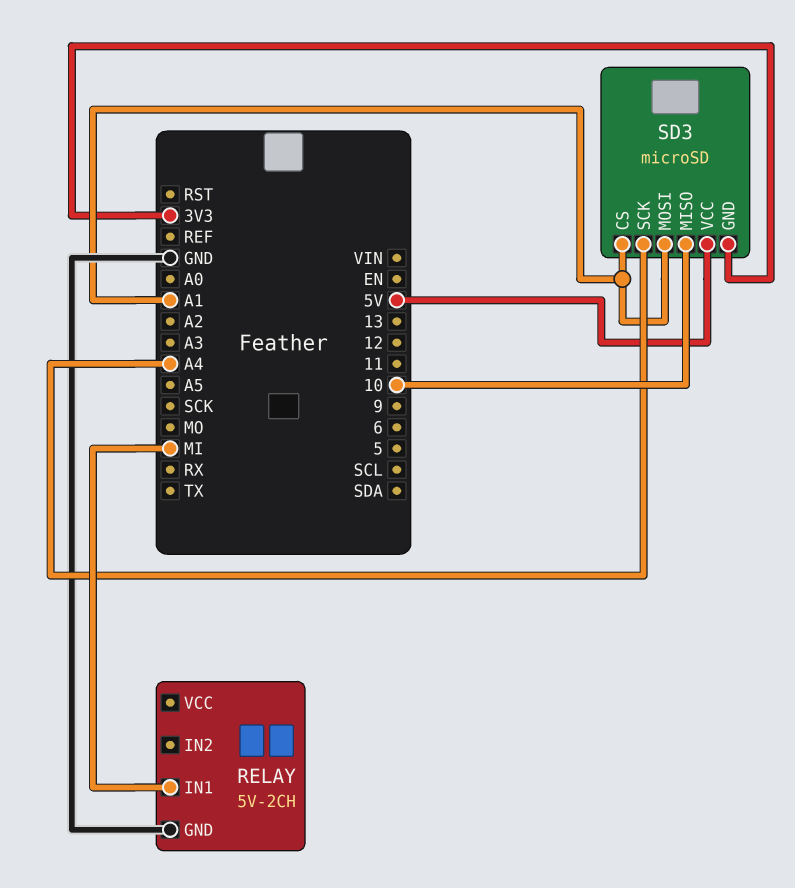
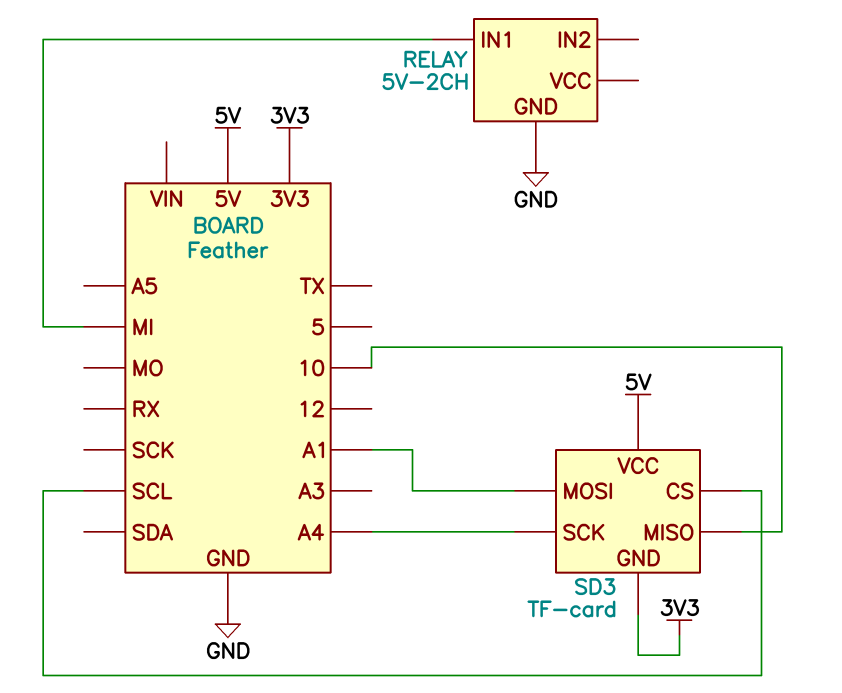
SD3: microSD -> TF-card
SD3 pin CS: A1 -> SCL

